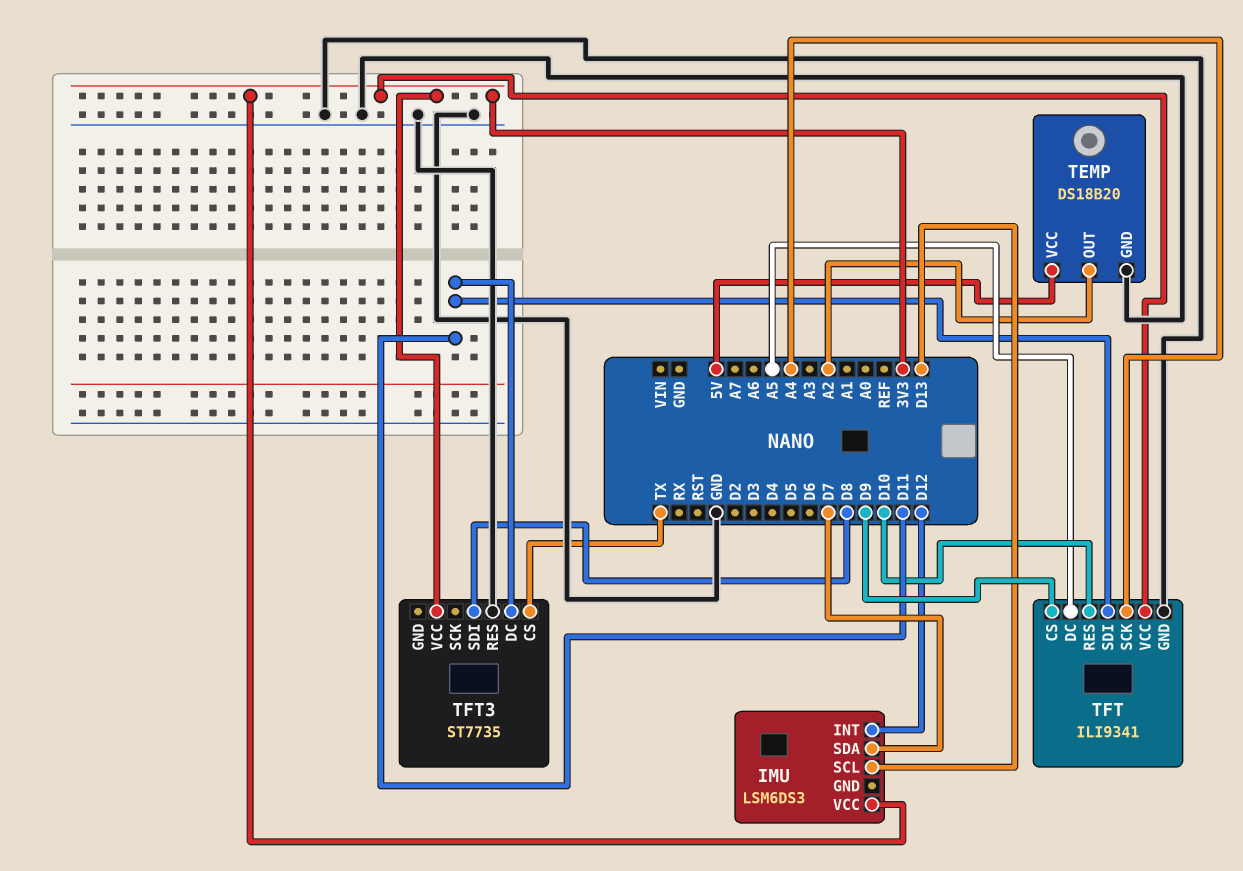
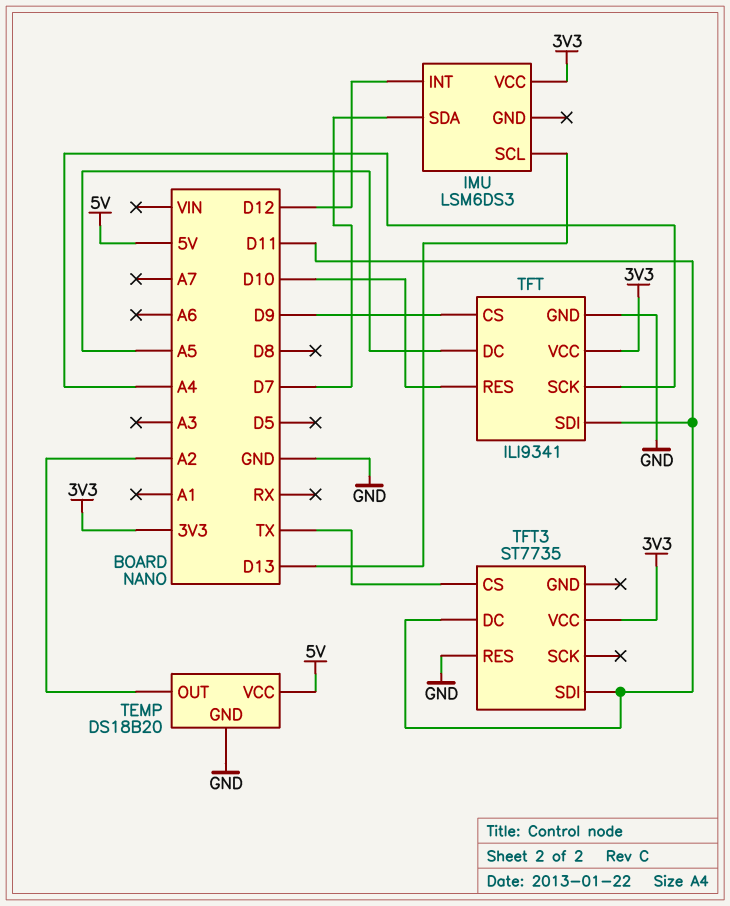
TFT3 pin SDI: D8 -> D11

